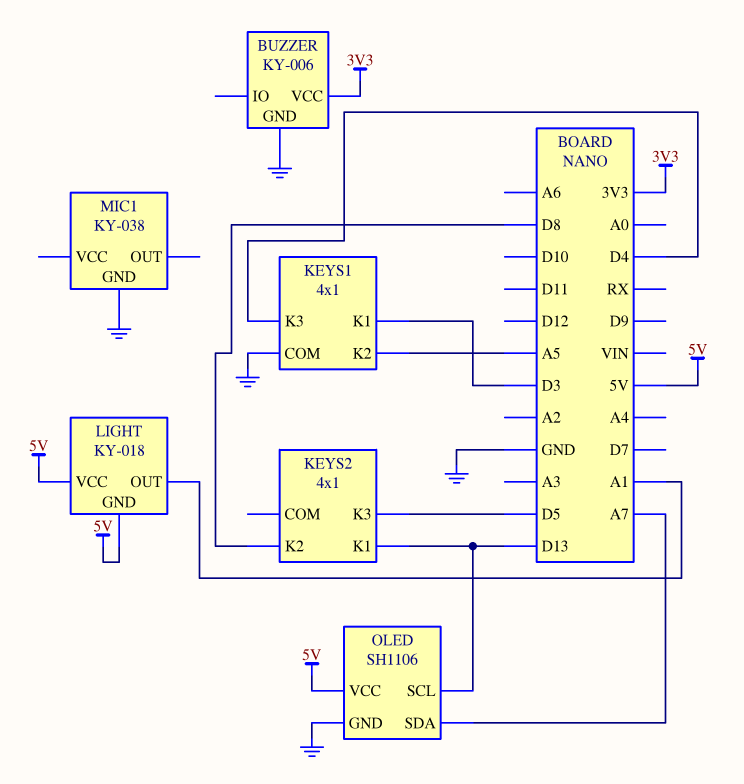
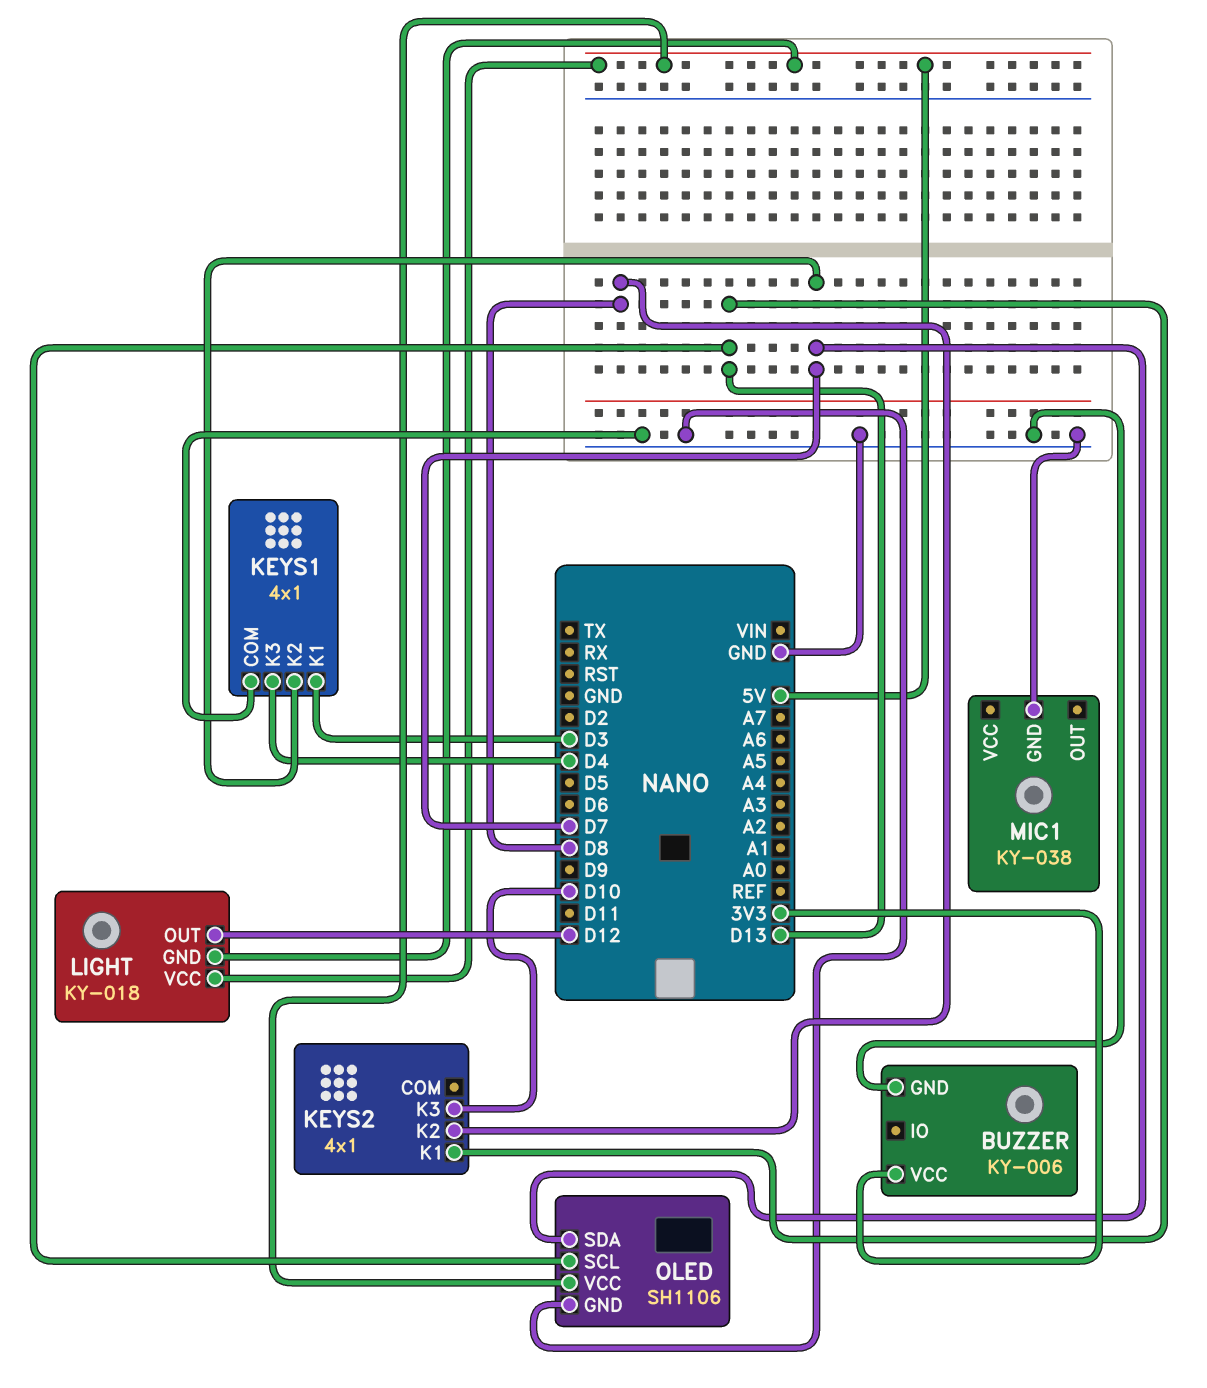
KEYS1 pin K2: A5 -> D7
KEYS2 pin K3: D5 -> D10
LIGHT pin OUT: A1 -> D12
OLED pin SDA: A7 -> D7

